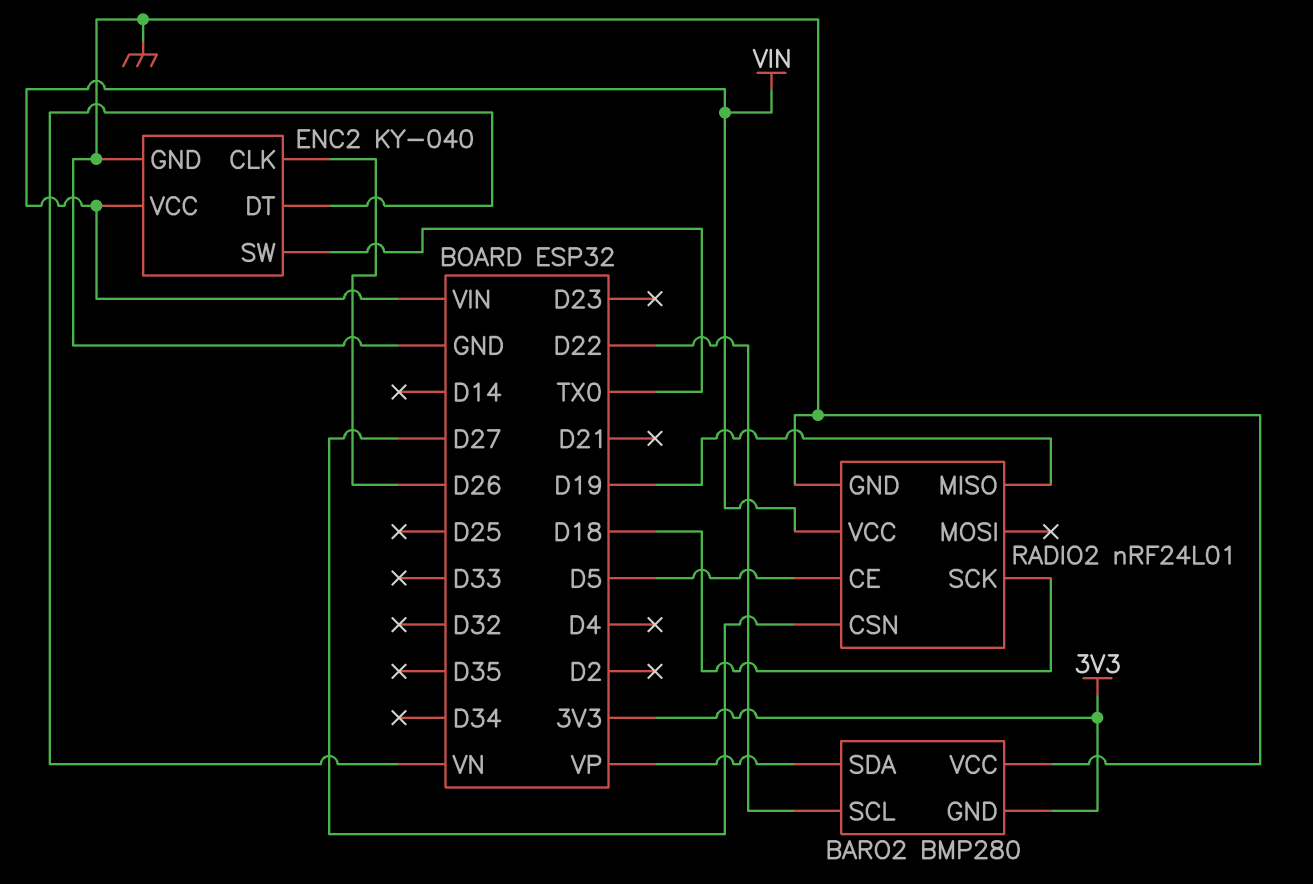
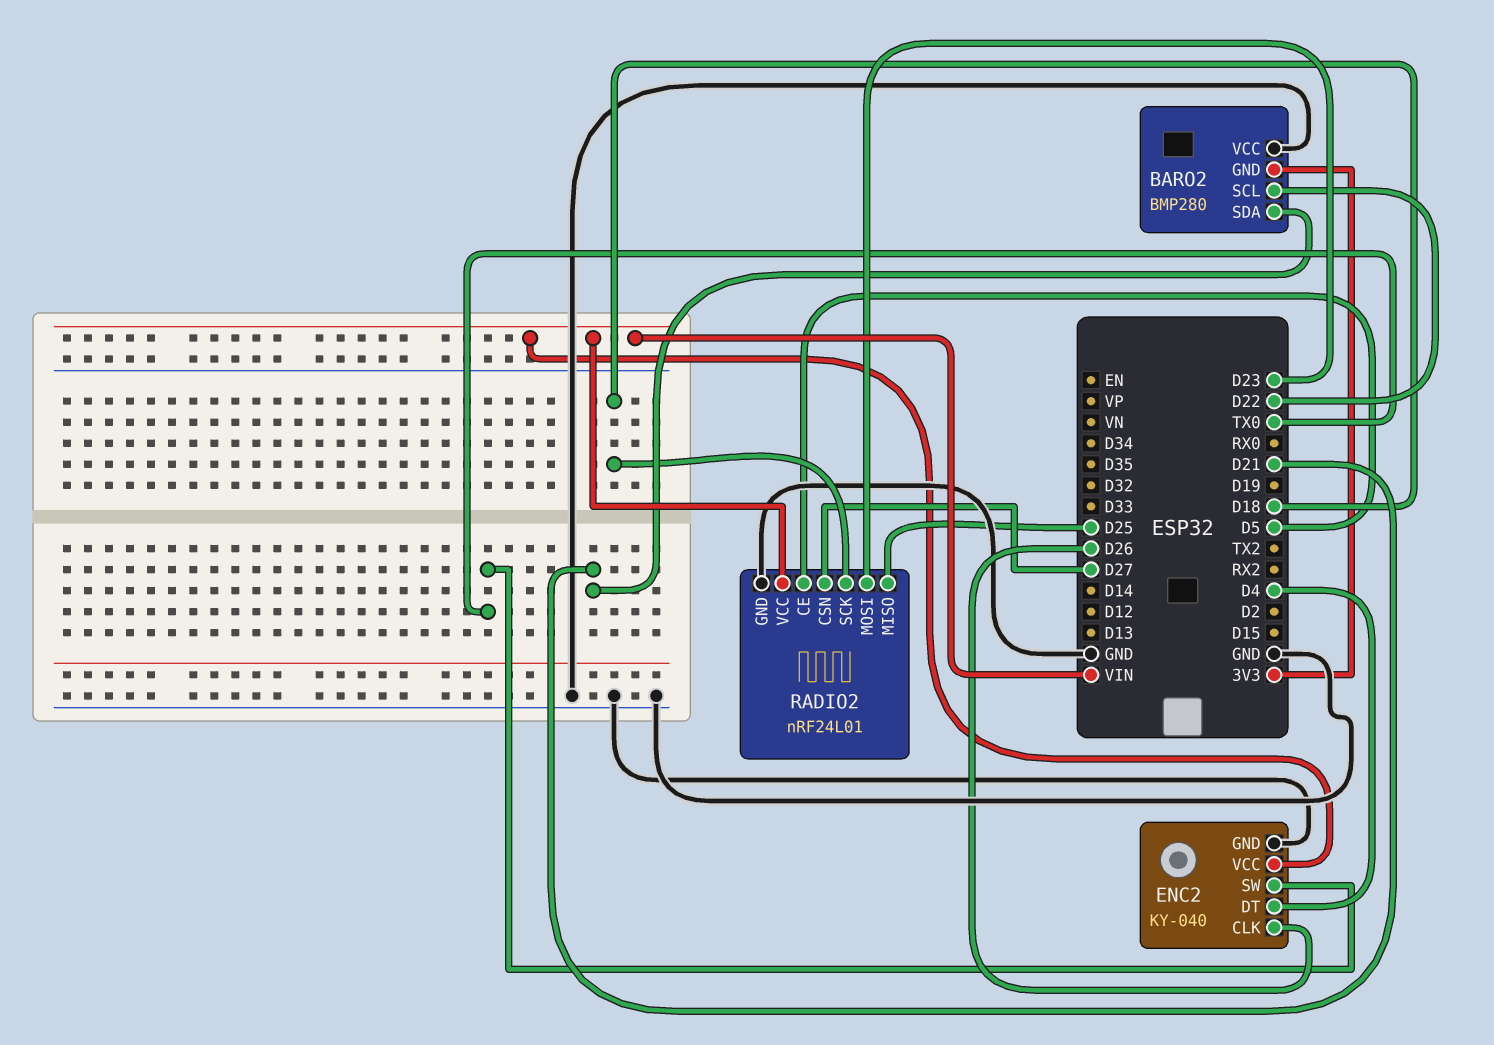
BARO2 pin SDA: VP -> D21
ENC2 pin DT: VN -> D4
RADIO2 pin MISO: D19 -> D25
RADIO2 pin MOSI: none -> D23

